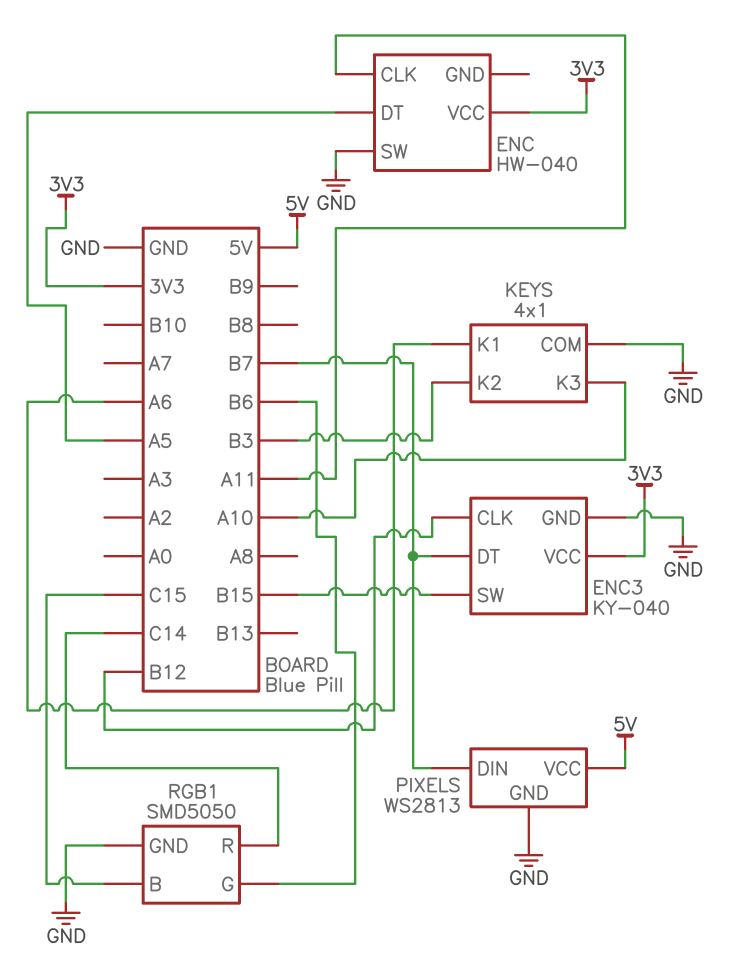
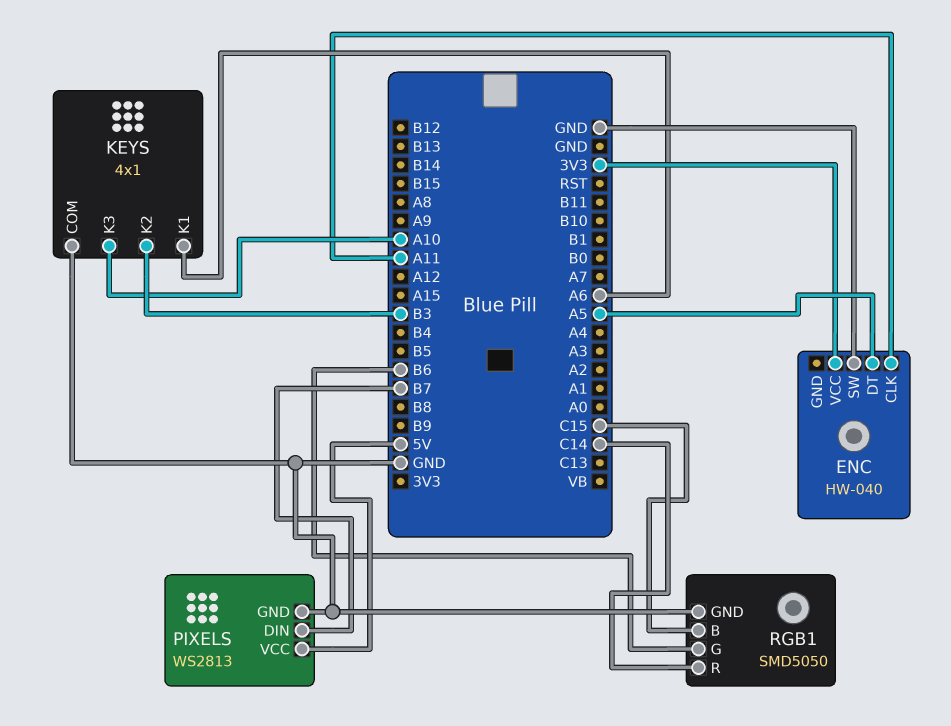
ENC3: KY-040 -> none
ENC3 pin CLK: B12 -> none
ENC3 pin DT: B7 -> none
ENC3 pin GND: GND -> none
ENC3 pin SW: B15 -> none
ENC3 pin VCC: 3V3 -> none

